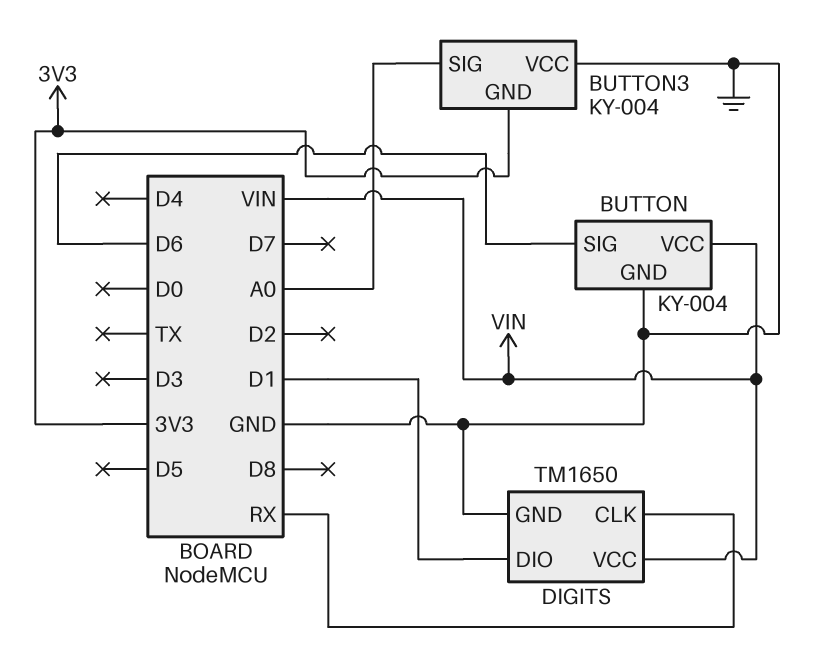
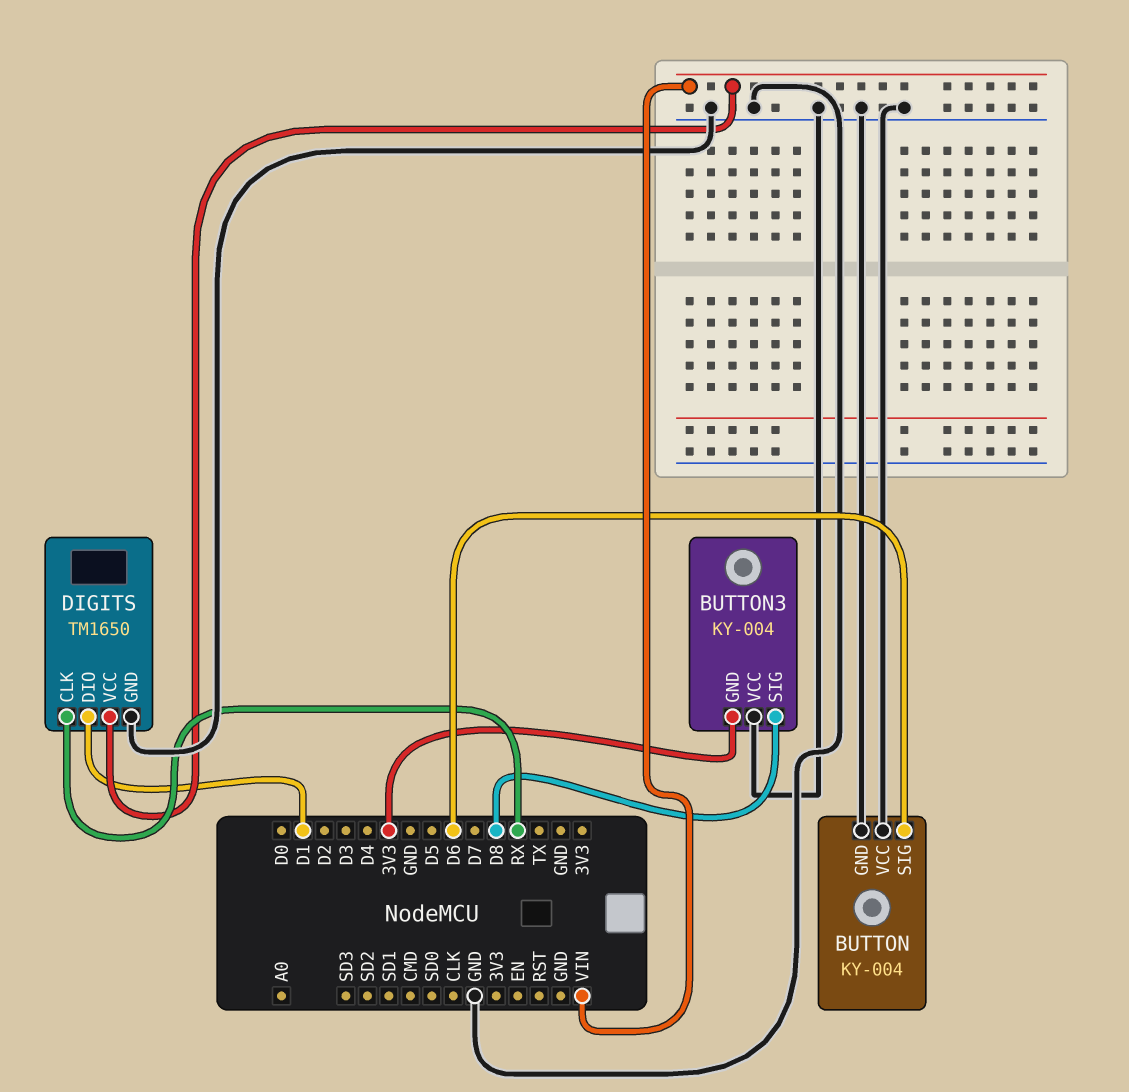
BUTTON pin VCC: VIN -> GND
BUTTON3 pin SIG: A0 -> D8

